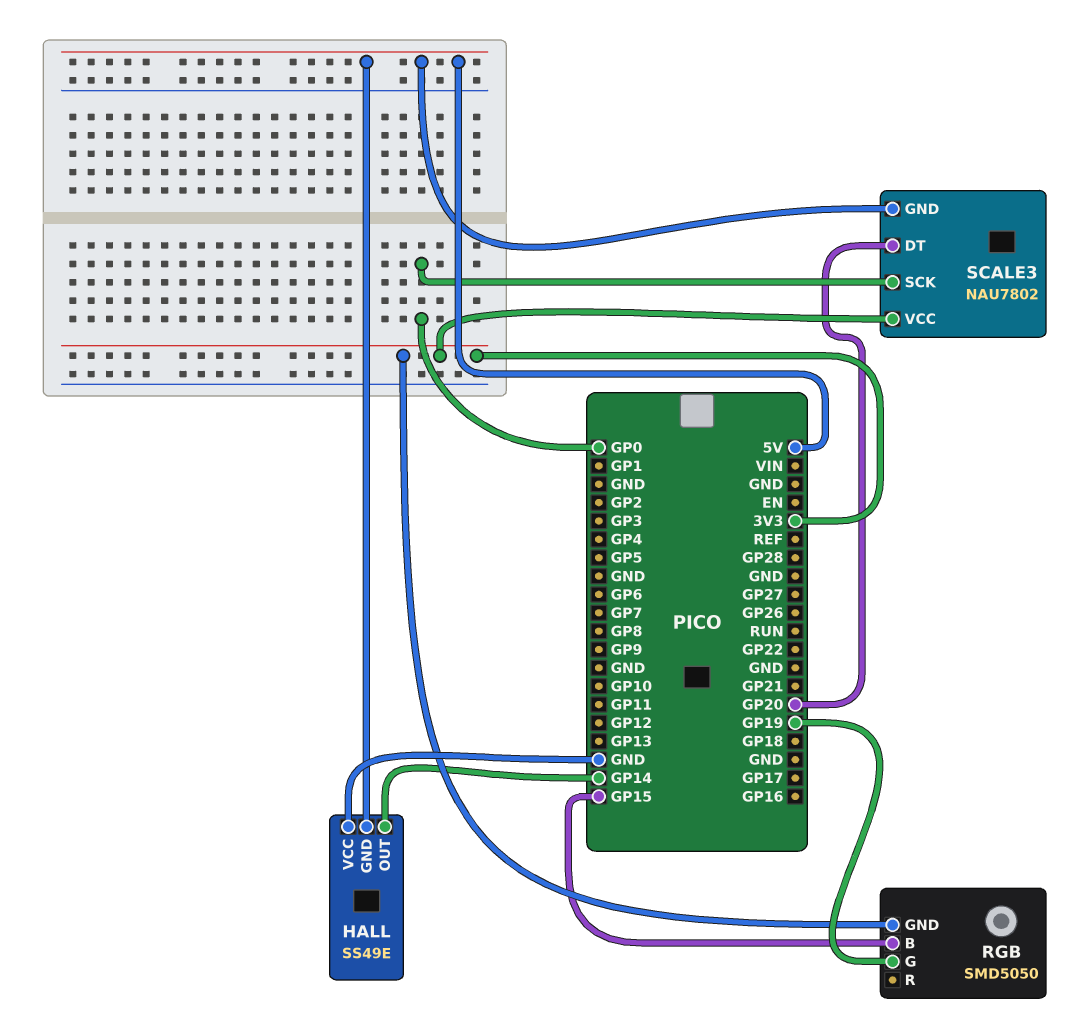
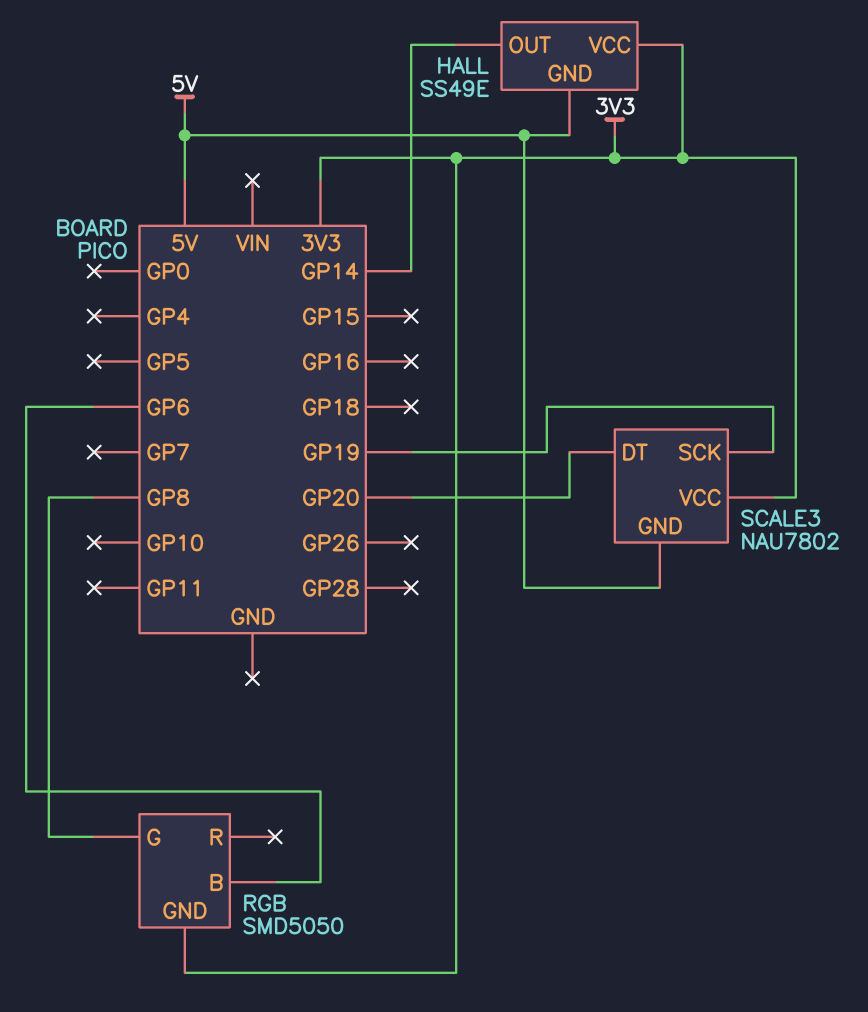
HALL pin VCC: GND -> 3V3
RGB pin B: GP15 -> GP6
RGB pin G: GP19 -> GP8
SCALE3 pin SCK: GP0 -> GP19

